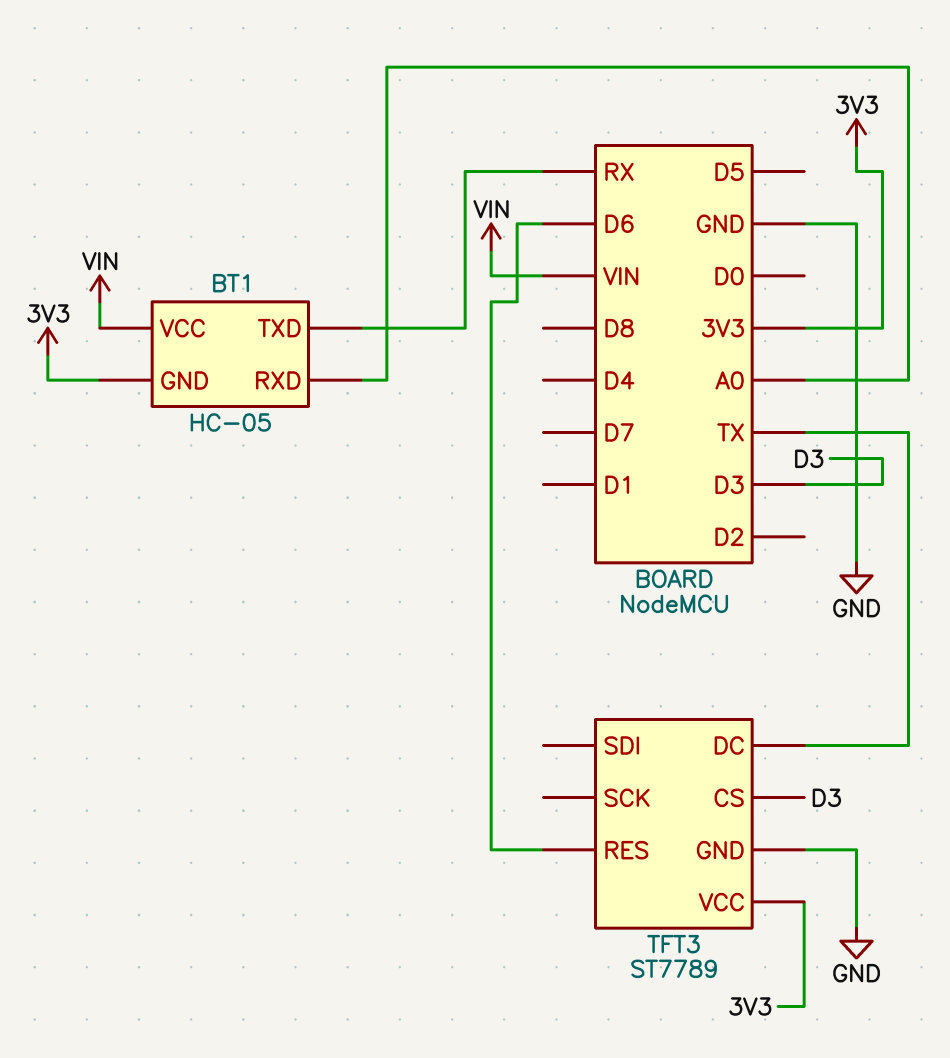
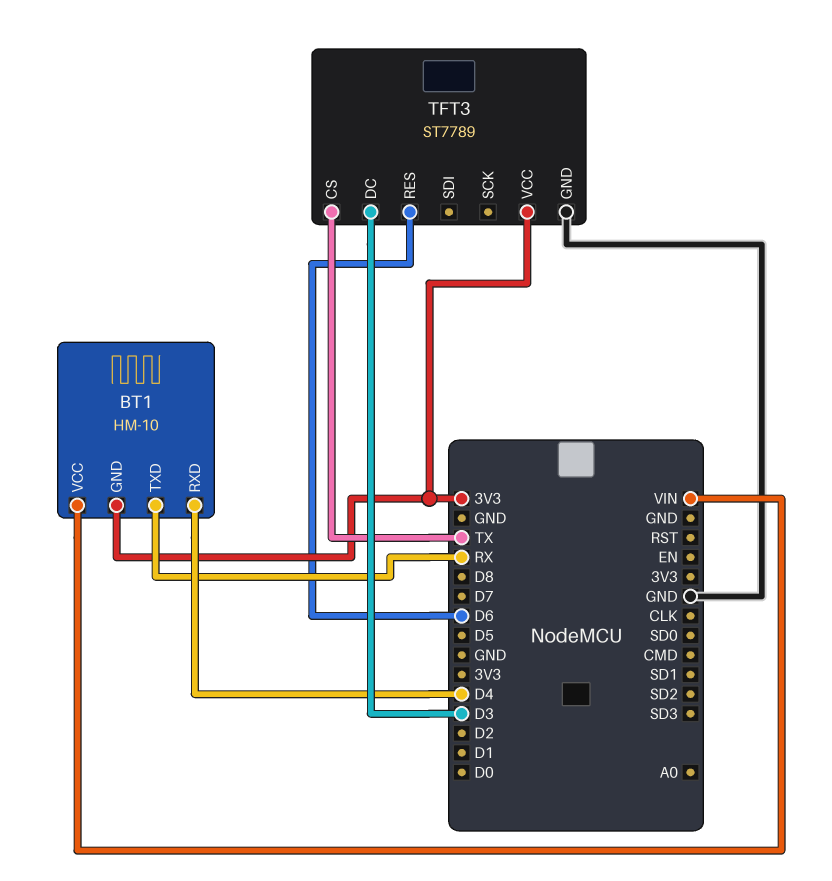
BT1: HC-05 -> HM-10
BT1 pin RXD: A0 -> D4
TFT3 pin CS: D3 -> TX
TFT3 pin DC: TX -> D3

